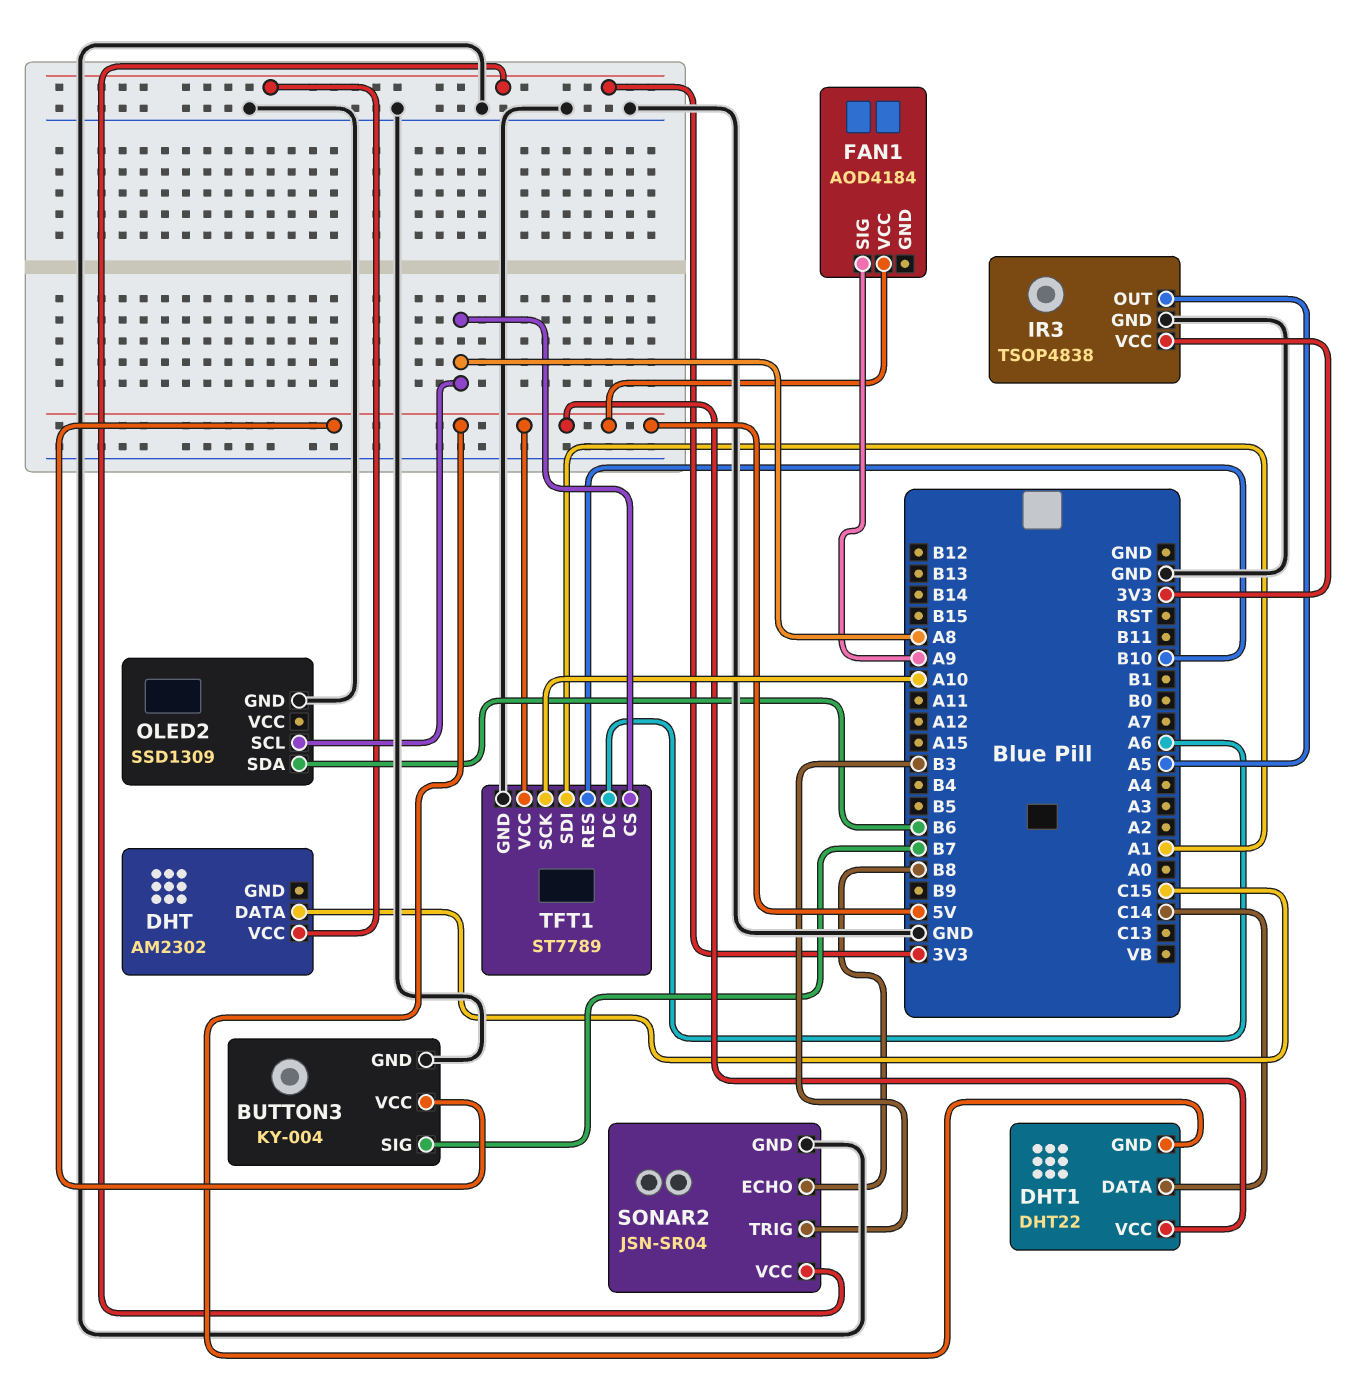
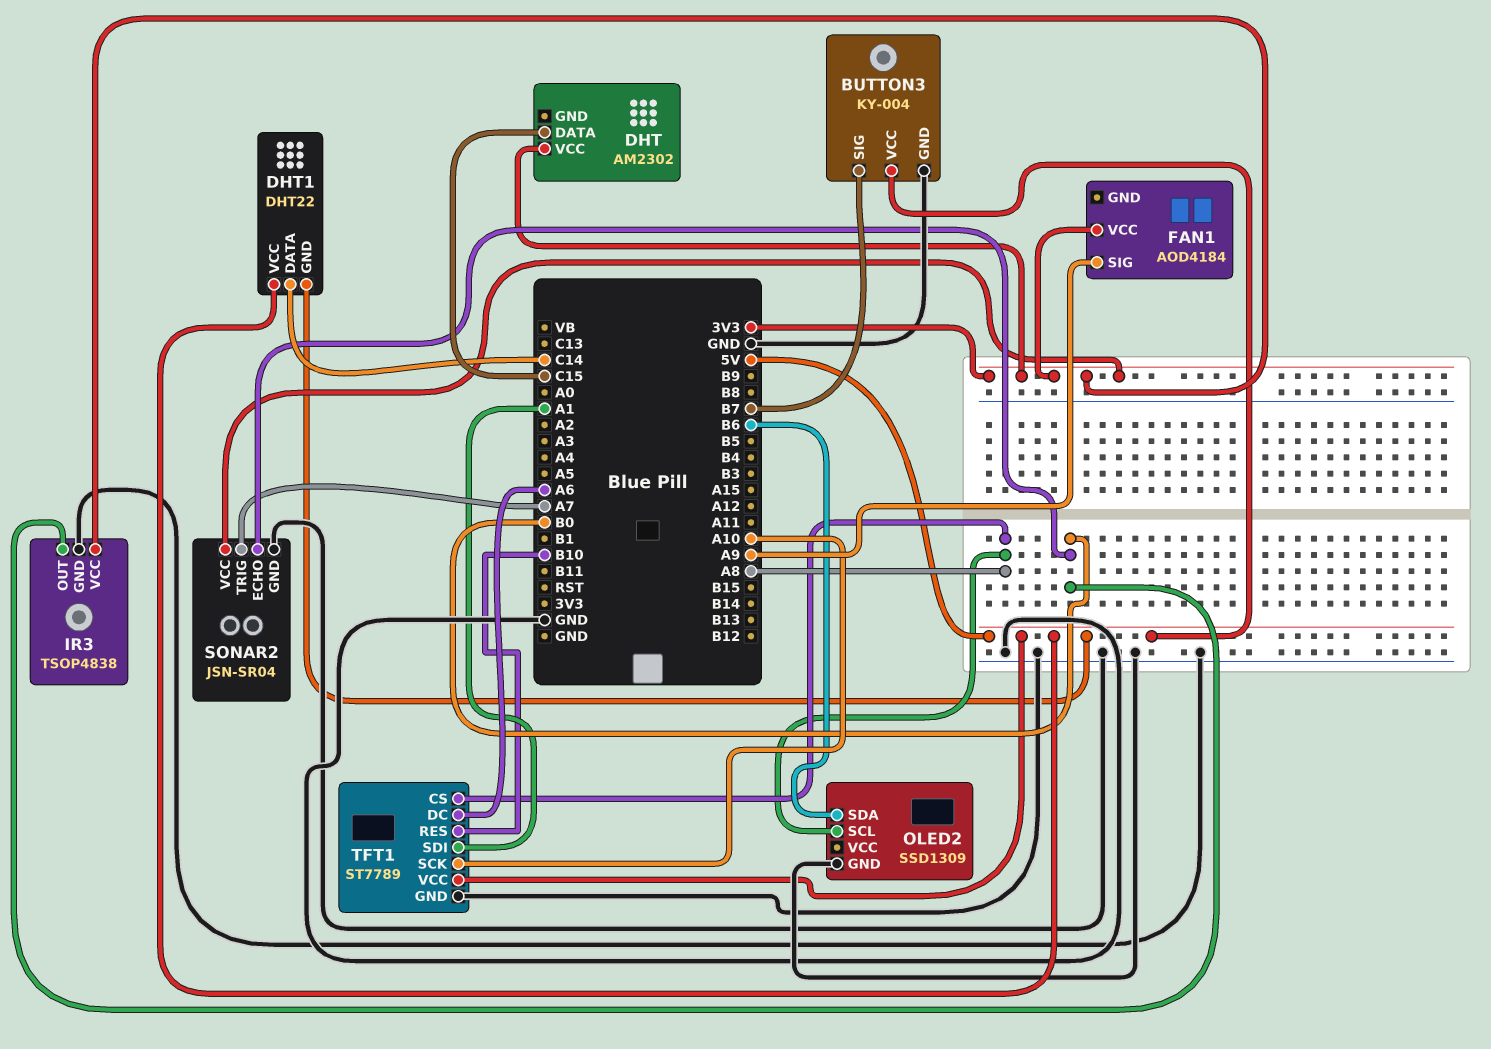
FAN1 pin VCC: 5V -> 3V3
IR3 pin OUT: A5 -> B0
SONAR2 pin ECHO: B8 -> B0
SONAR2 pin TRIG: B3 -> A7

